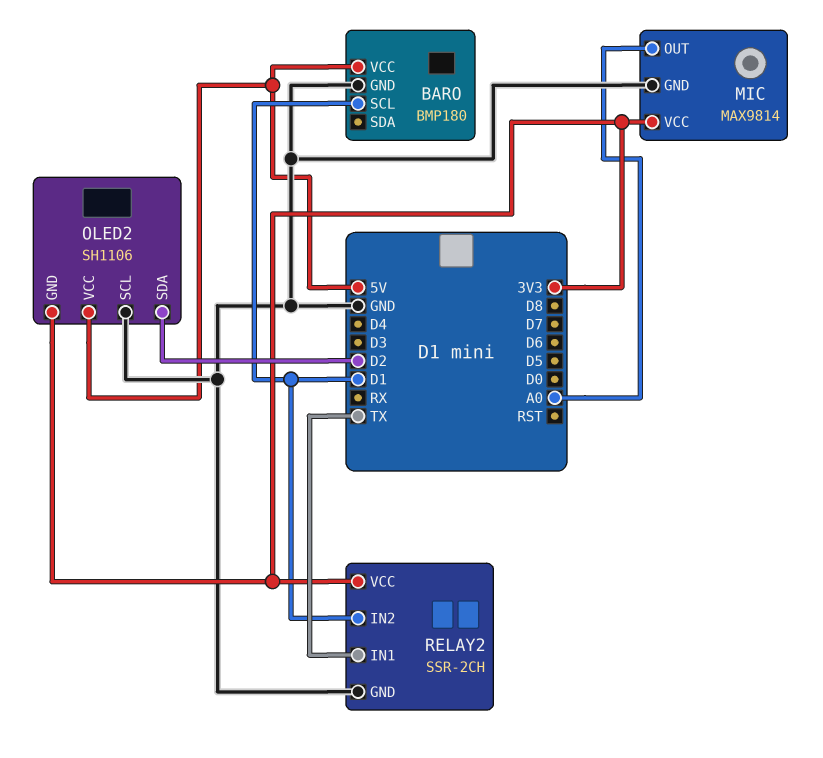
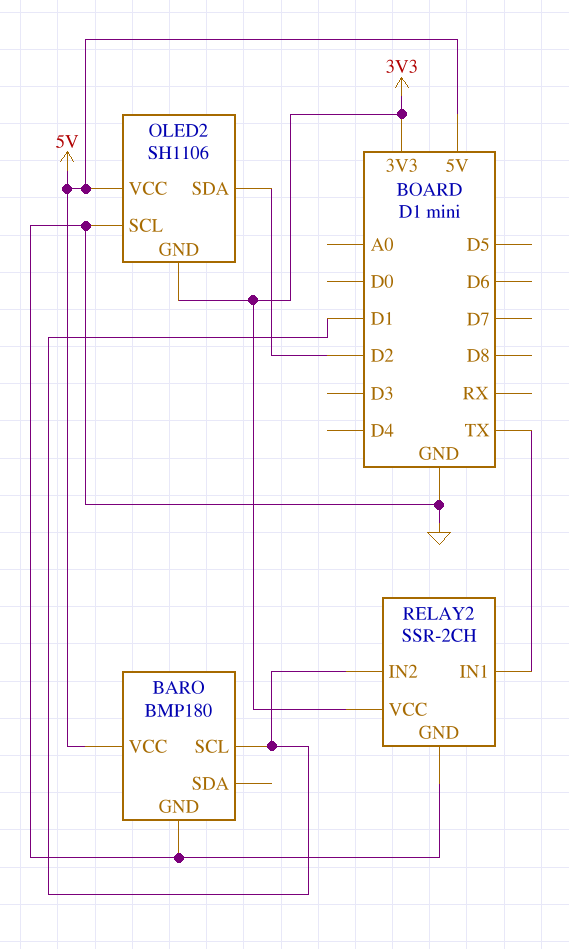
MIC: MAX9814 -> none
MIC pin GND: GND -> none
MIC pin OUT: A0 -> none
MIC pin VCC: 3V3 -> none

